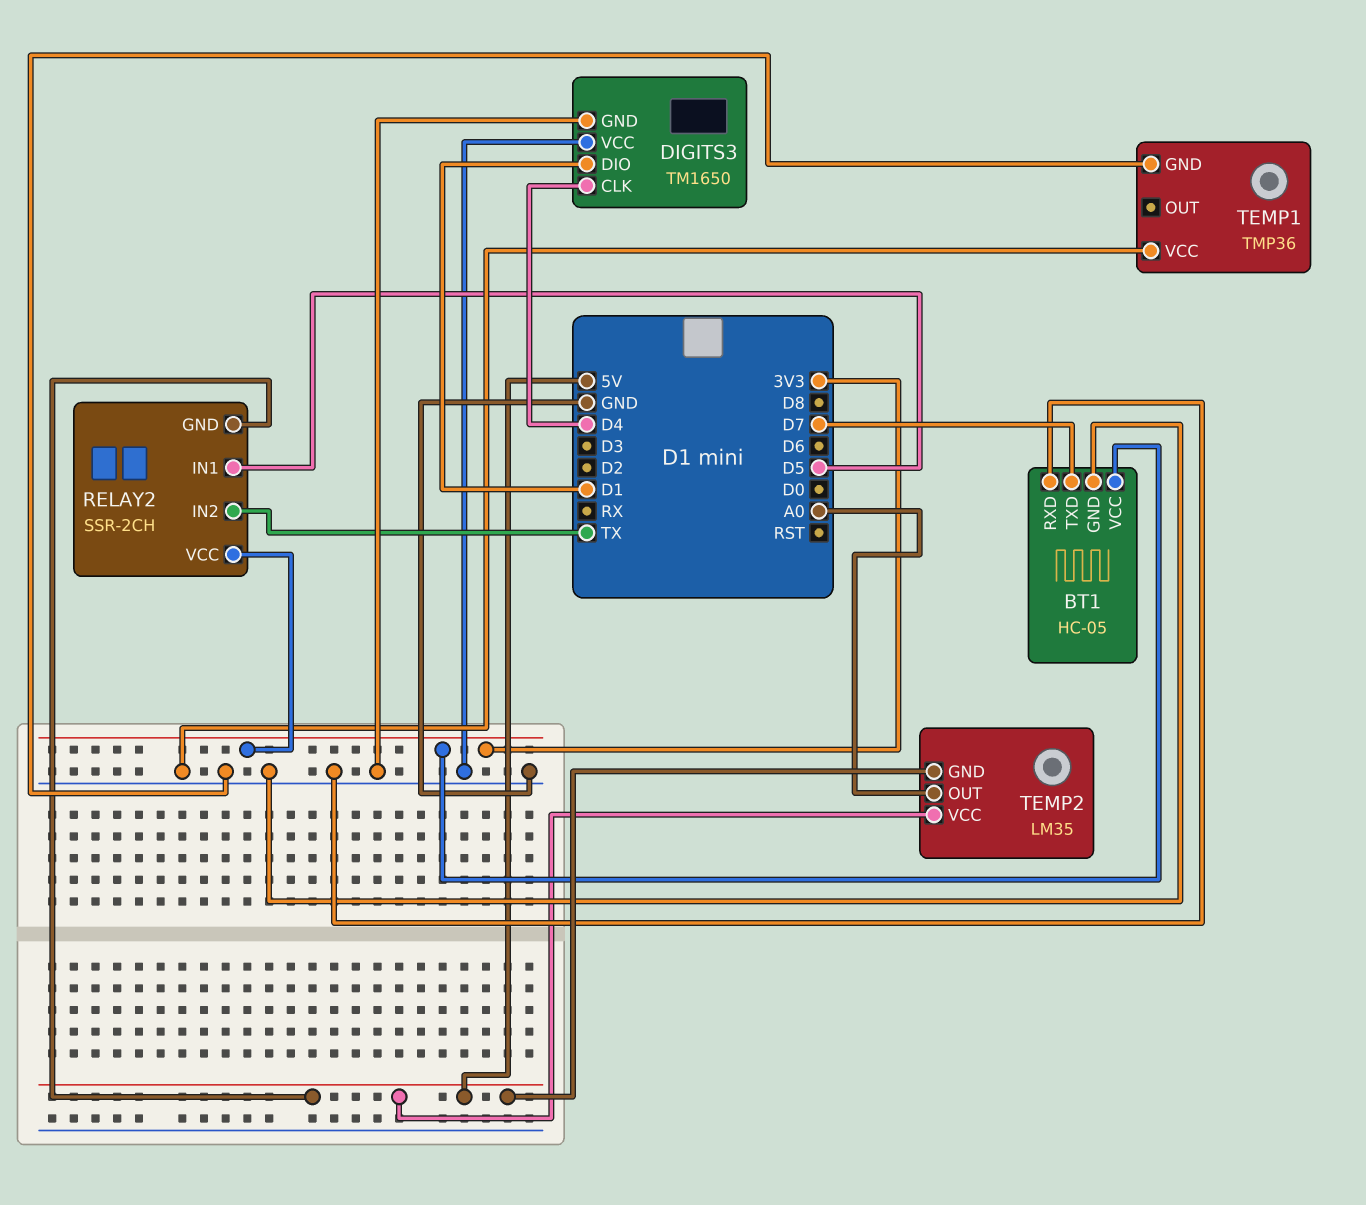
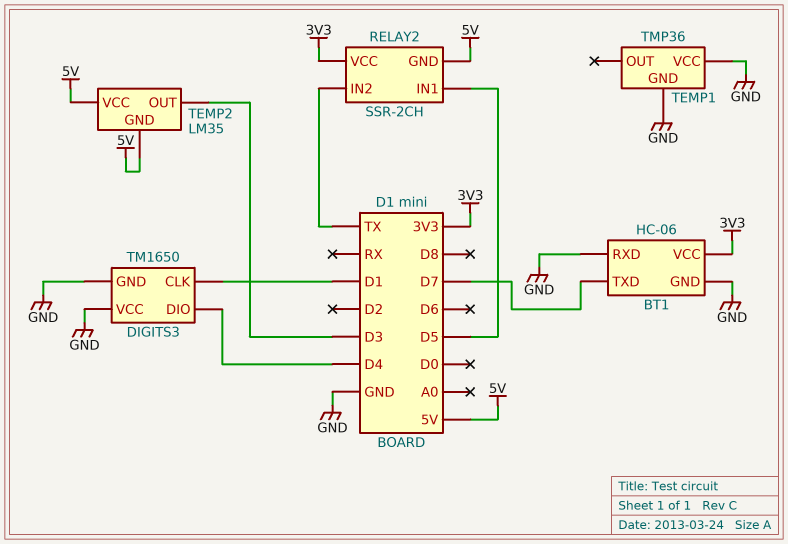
BT1: HC-05 -> HC-06
DIGITS3 pin CLK: D4 -> D1
DIGITS3 pin DIO: D1 -> D4
TEMP2 pin OUT: A0 -> D3

